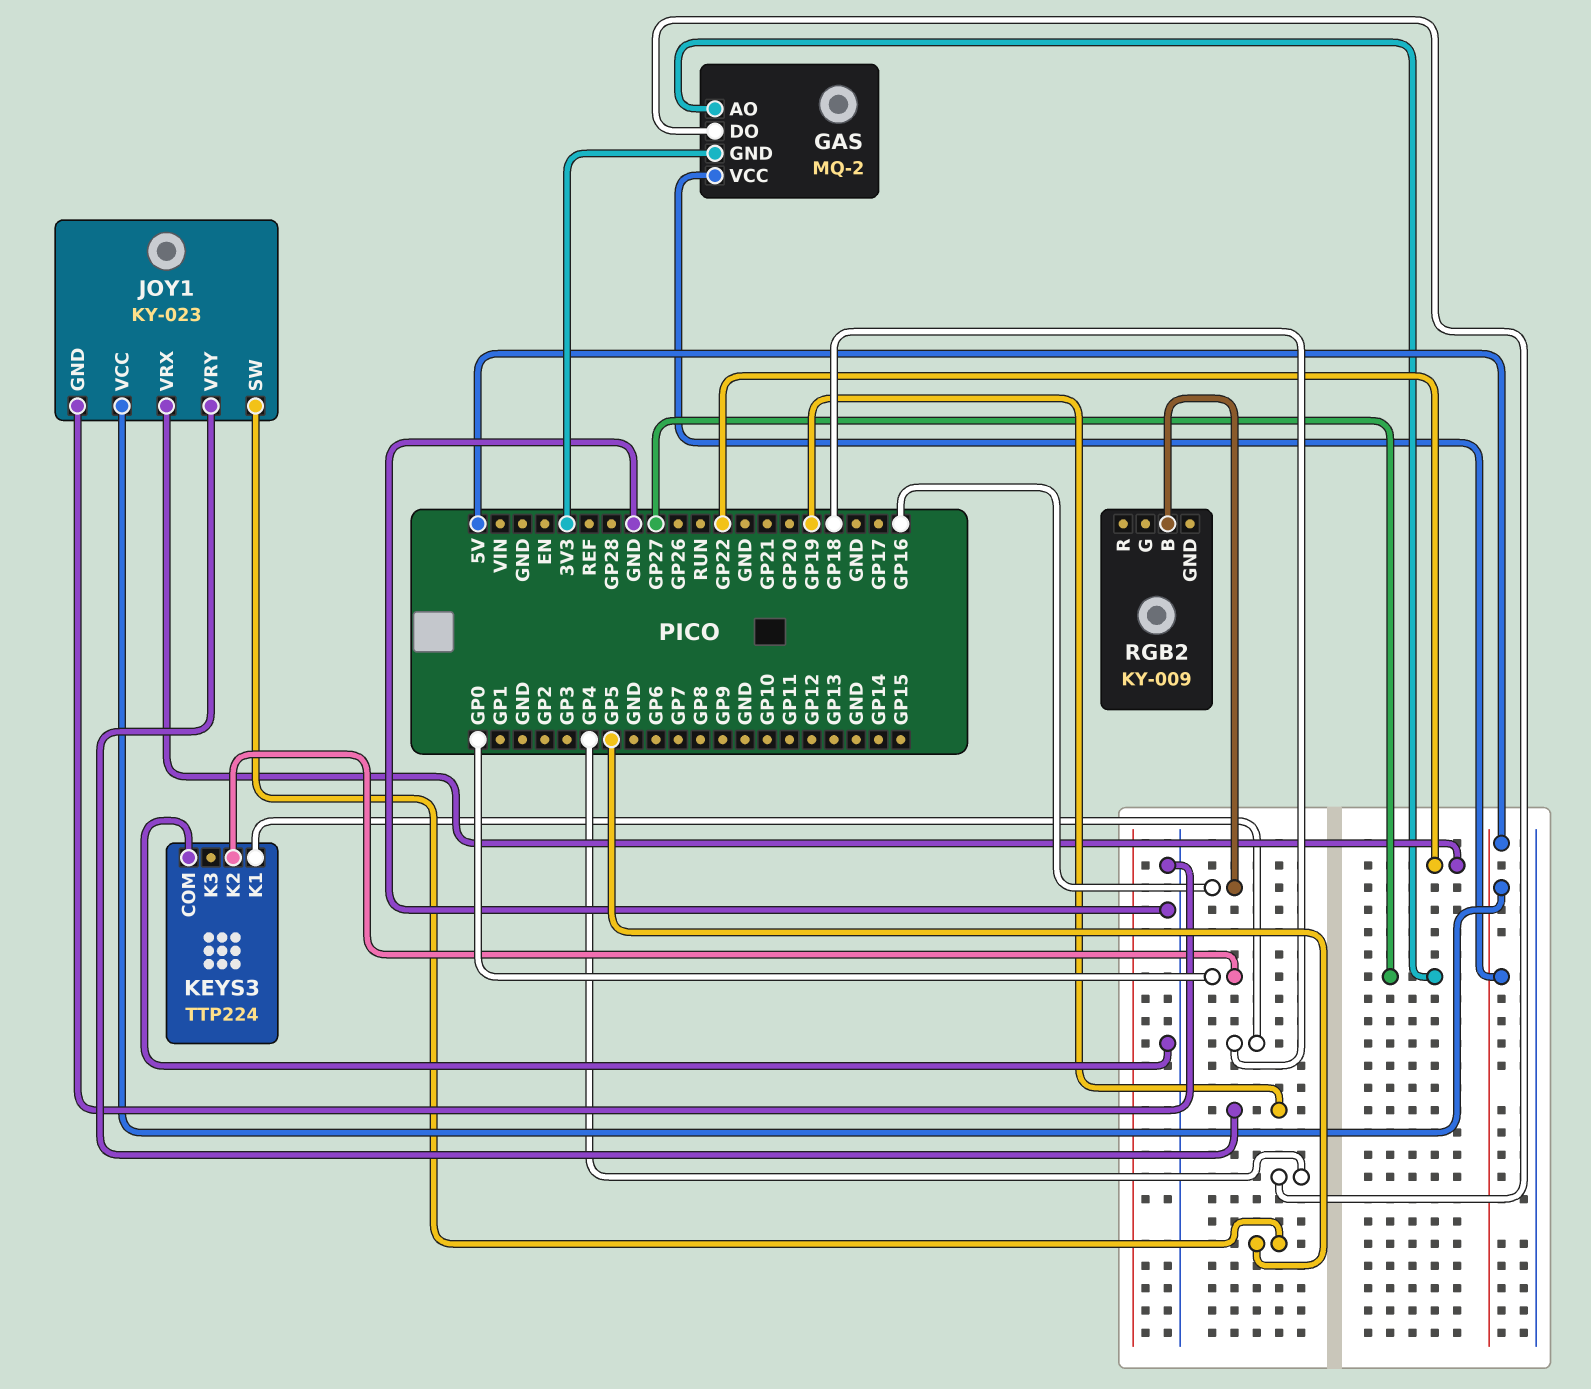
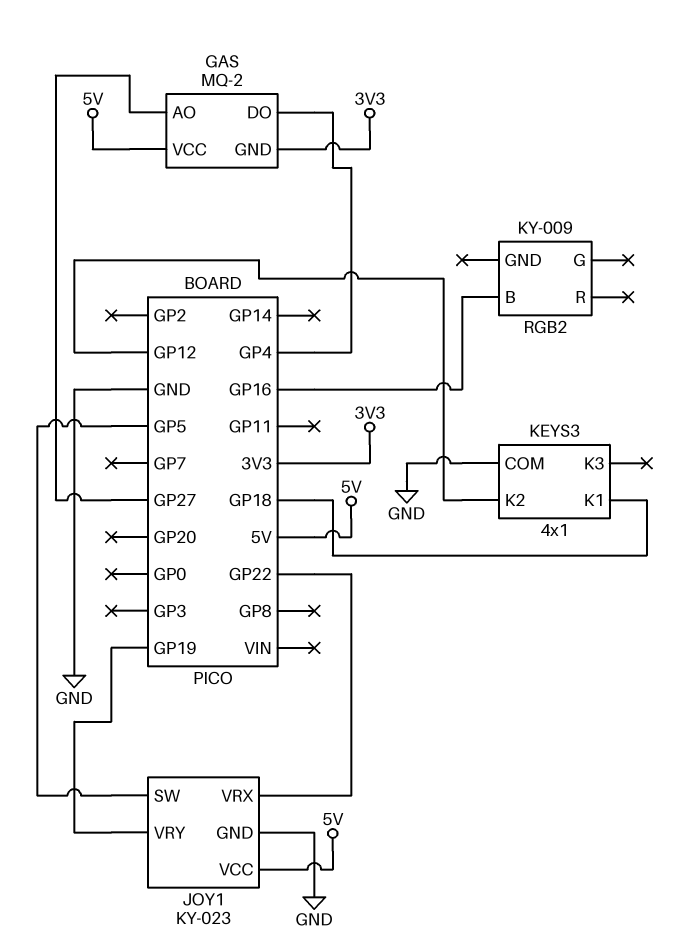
KEYS3: TTP224 -> 4x1
KEYS3 pin K2: GP0 -> GP12

